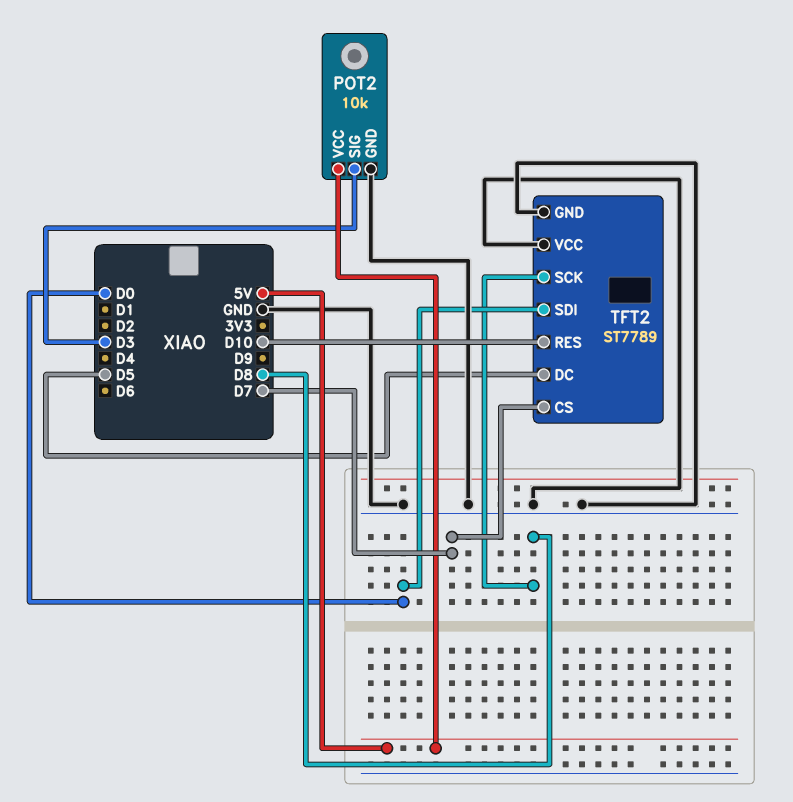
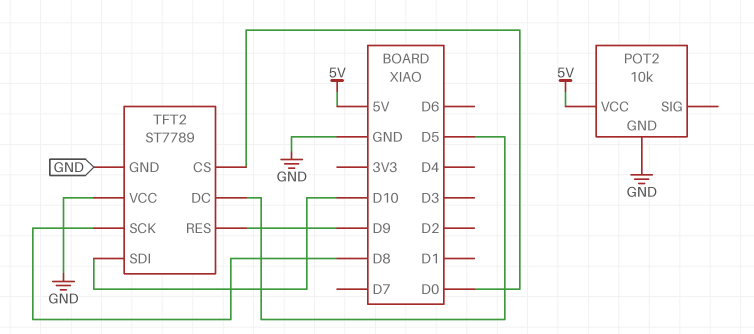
POT2 pin SIG: D3 -> none
TFT2 pin CS: D7 -> D0
TFT2 pin RES: D10 -> D9
TFT2 pin SDI: D0 -> D10

